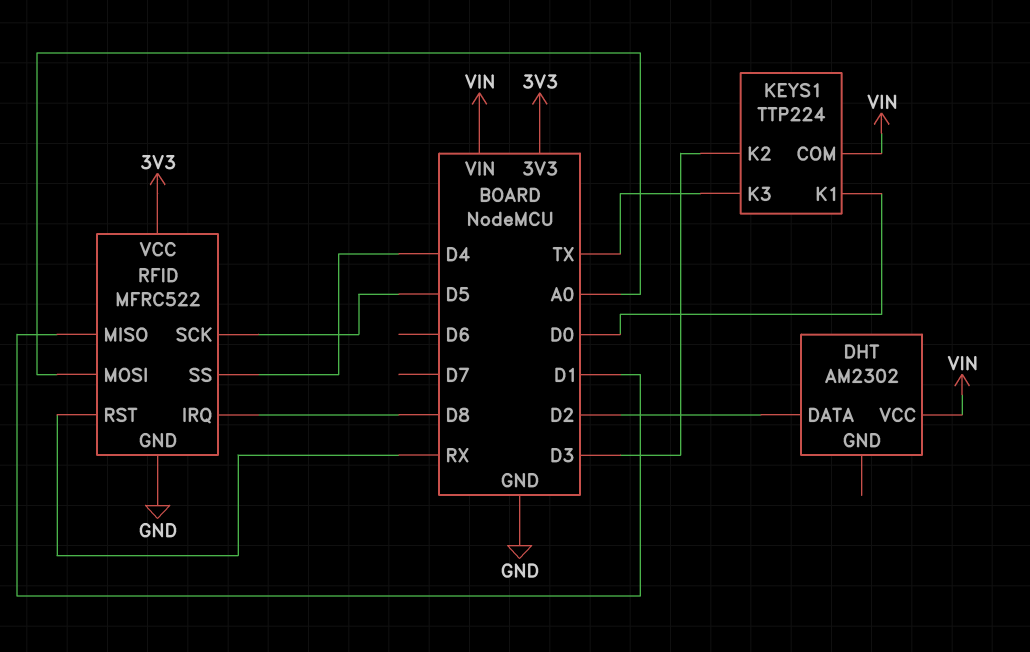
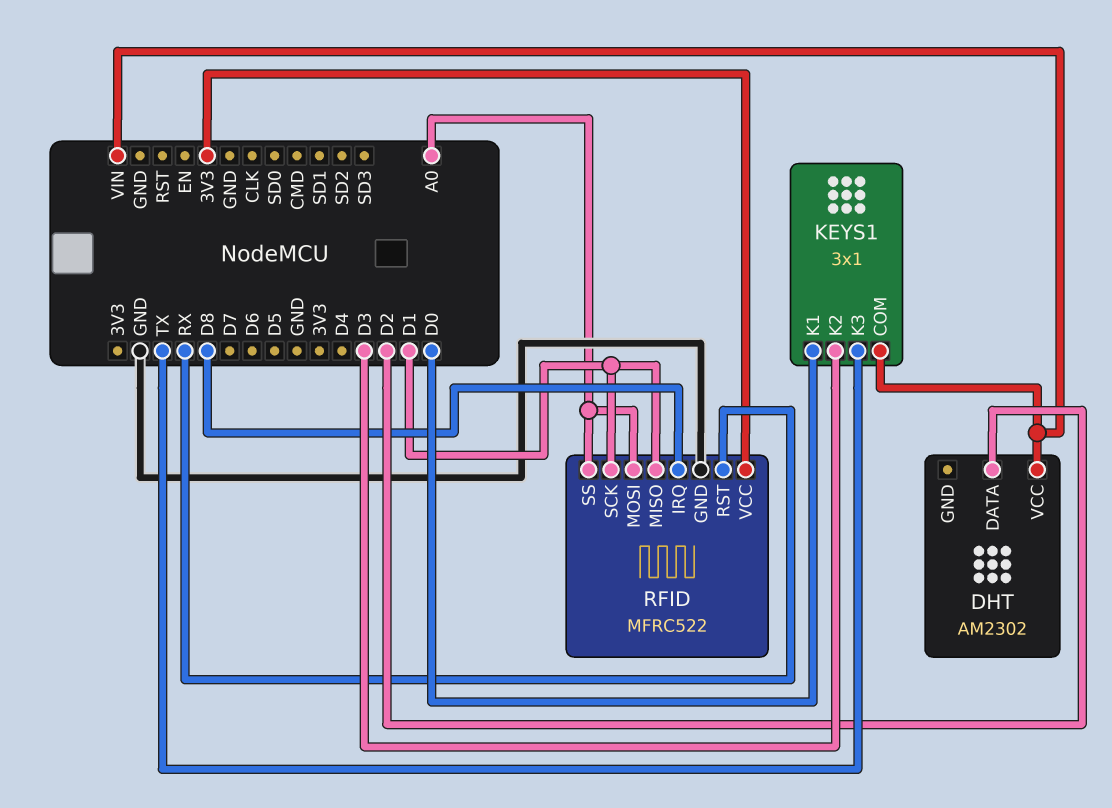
KEYS1: TTP224 -> 3x1
RFID pin SCK: D5 -> D1
RFID pin SS: D4 -> A0

